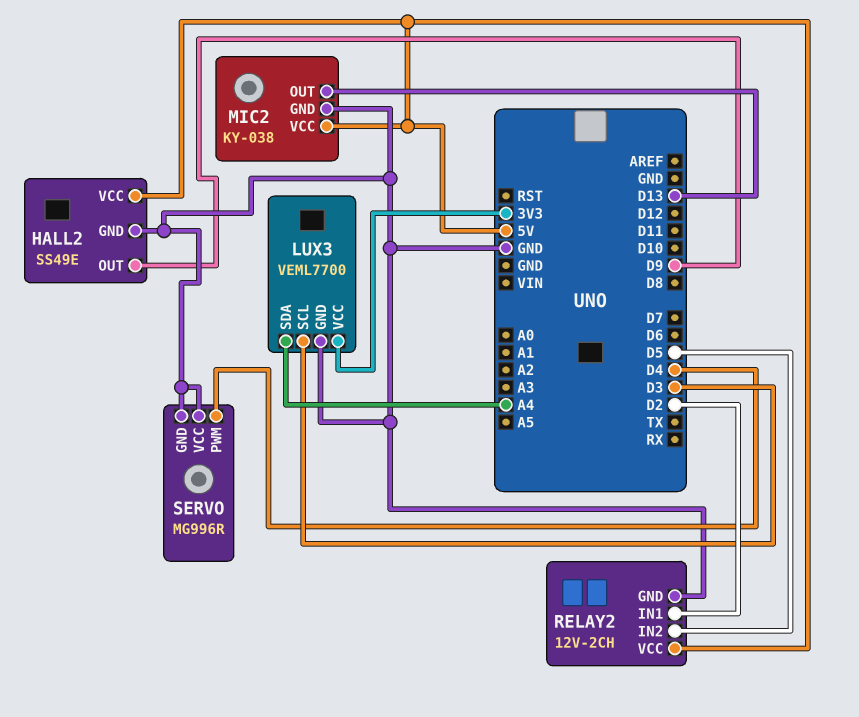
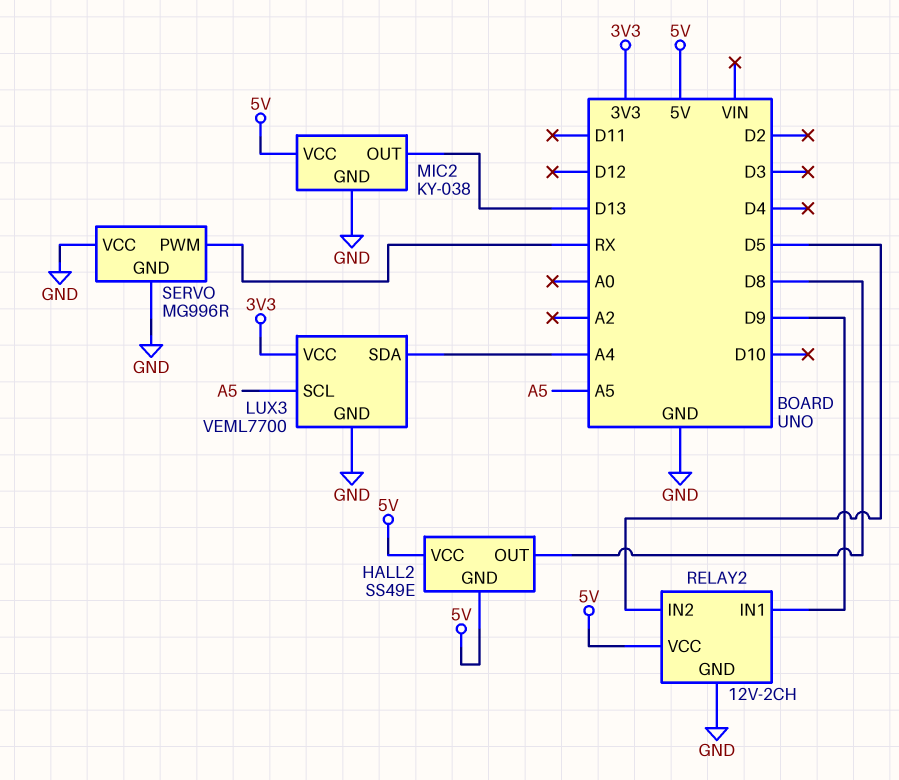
HALL2 pin GND: GND -> 5V
HALL2 pin OUT: D9 -> D8
LUX3 pin SCL: D3 -> A5
RELAY2 pin IN1: D2 -> D9
SERVO pin PWM: D4 -> RX

